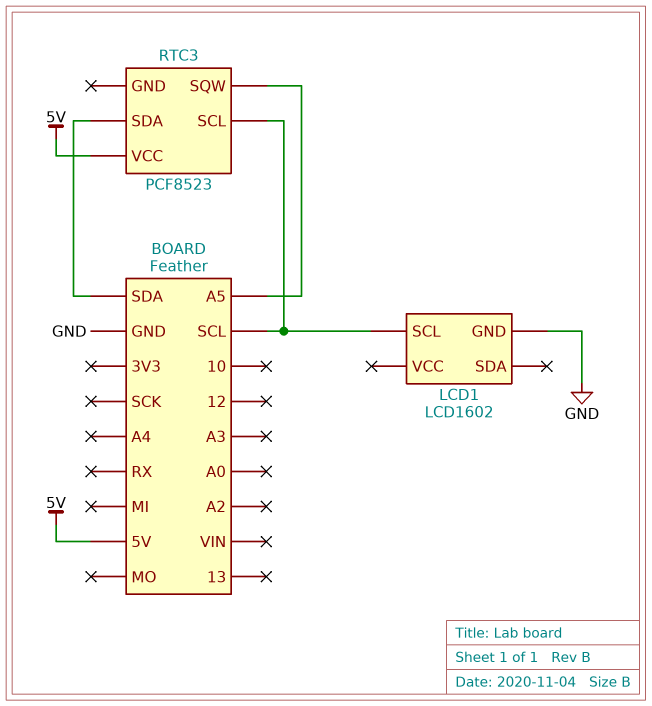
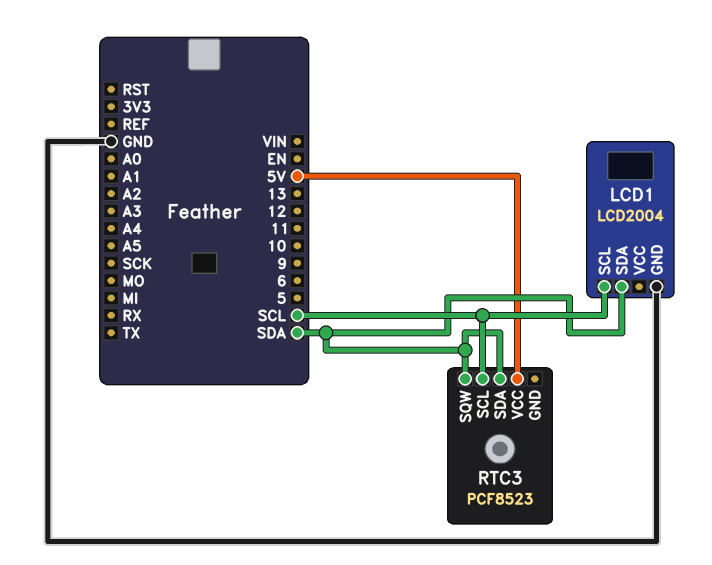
LCD1: LCD1602 -> LCD2004
LCD1 pin SDA: none -> SDA
RTC3 pin SQW: A5 -> SDA

